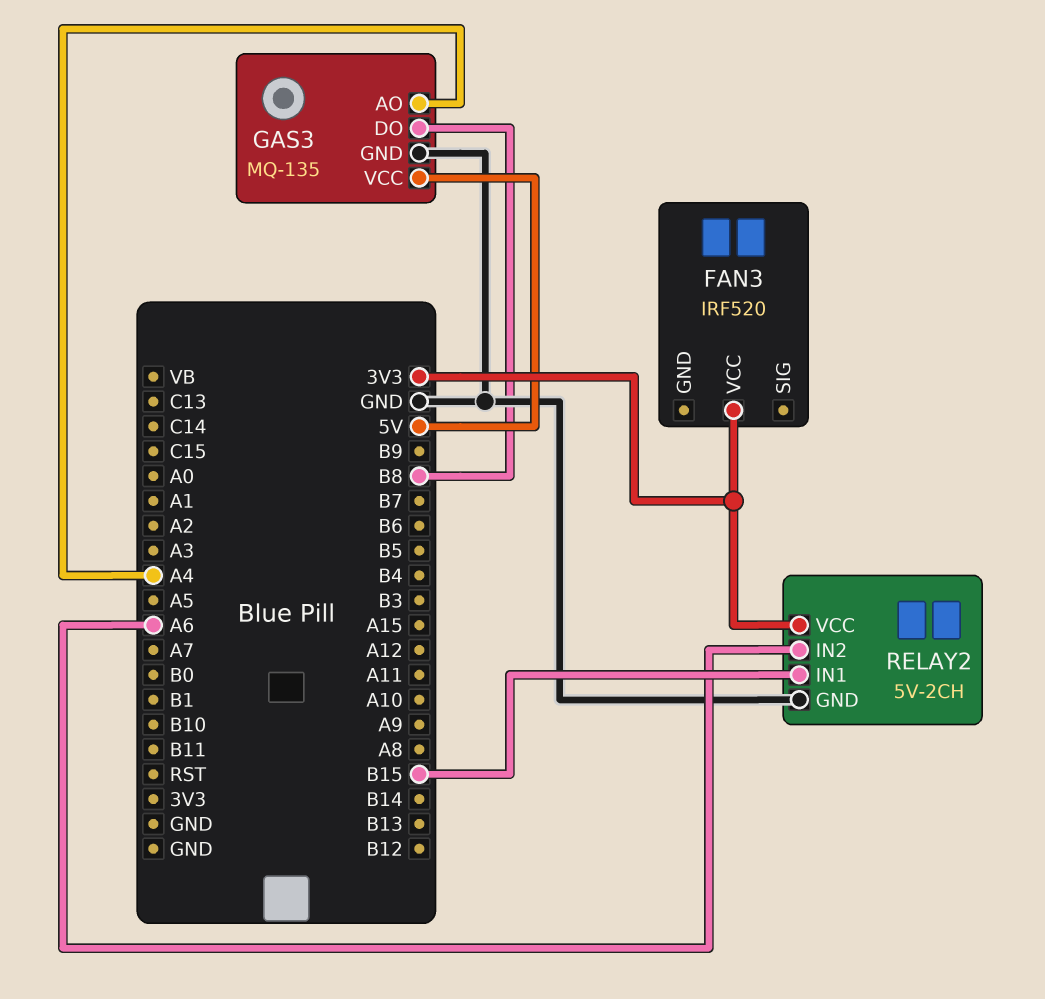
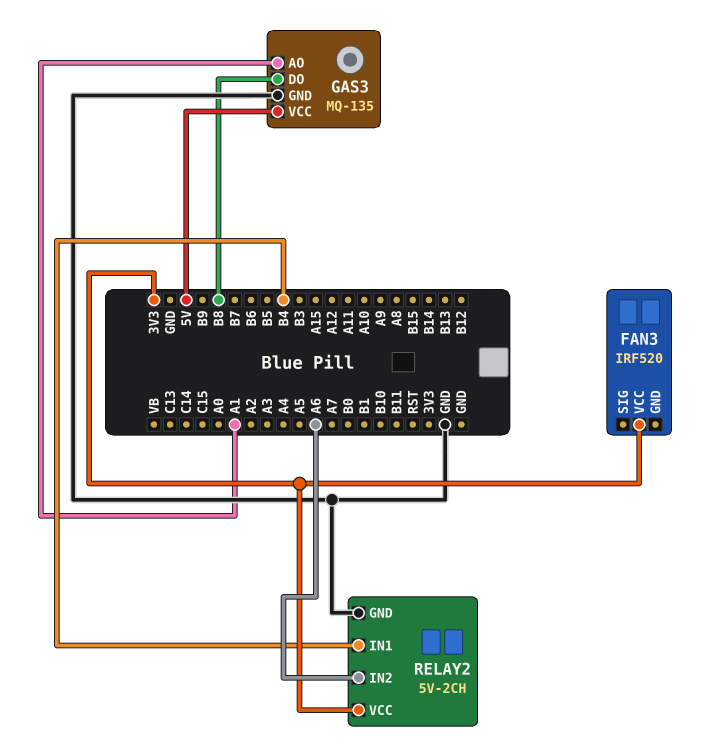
GAS3 pin AO: A4 -> A1
RELAY2 pin IN1: B15 -> B4

